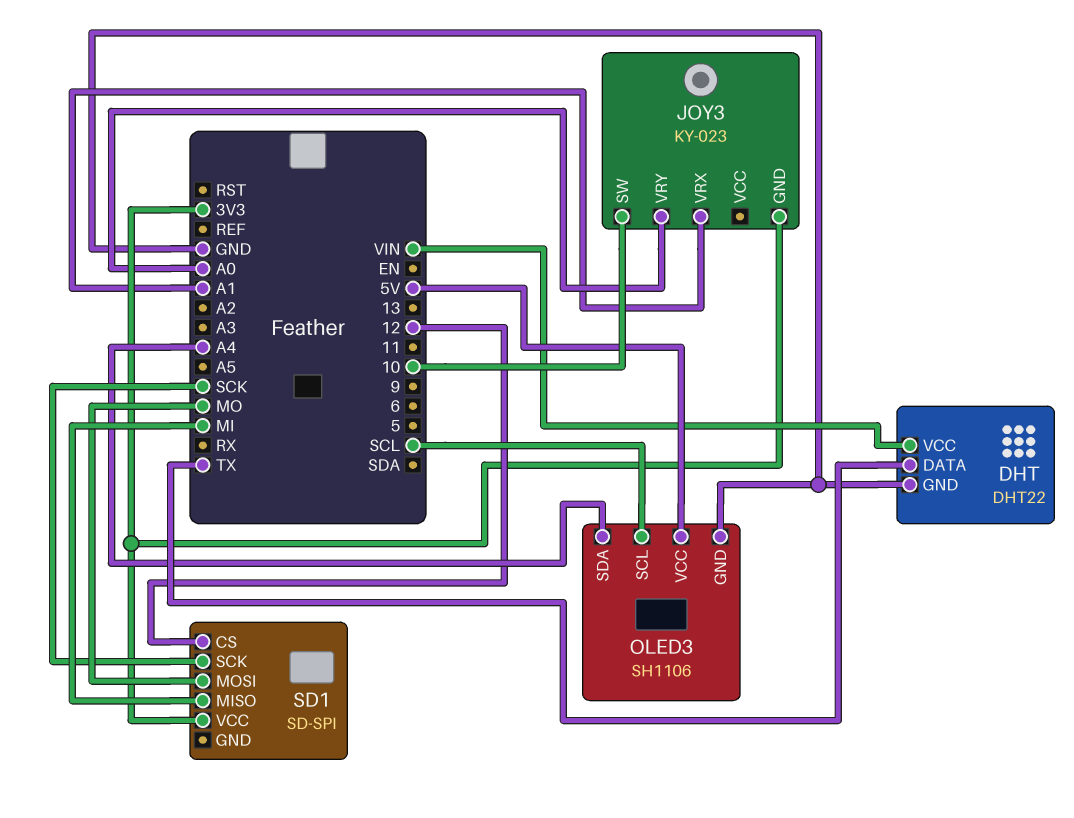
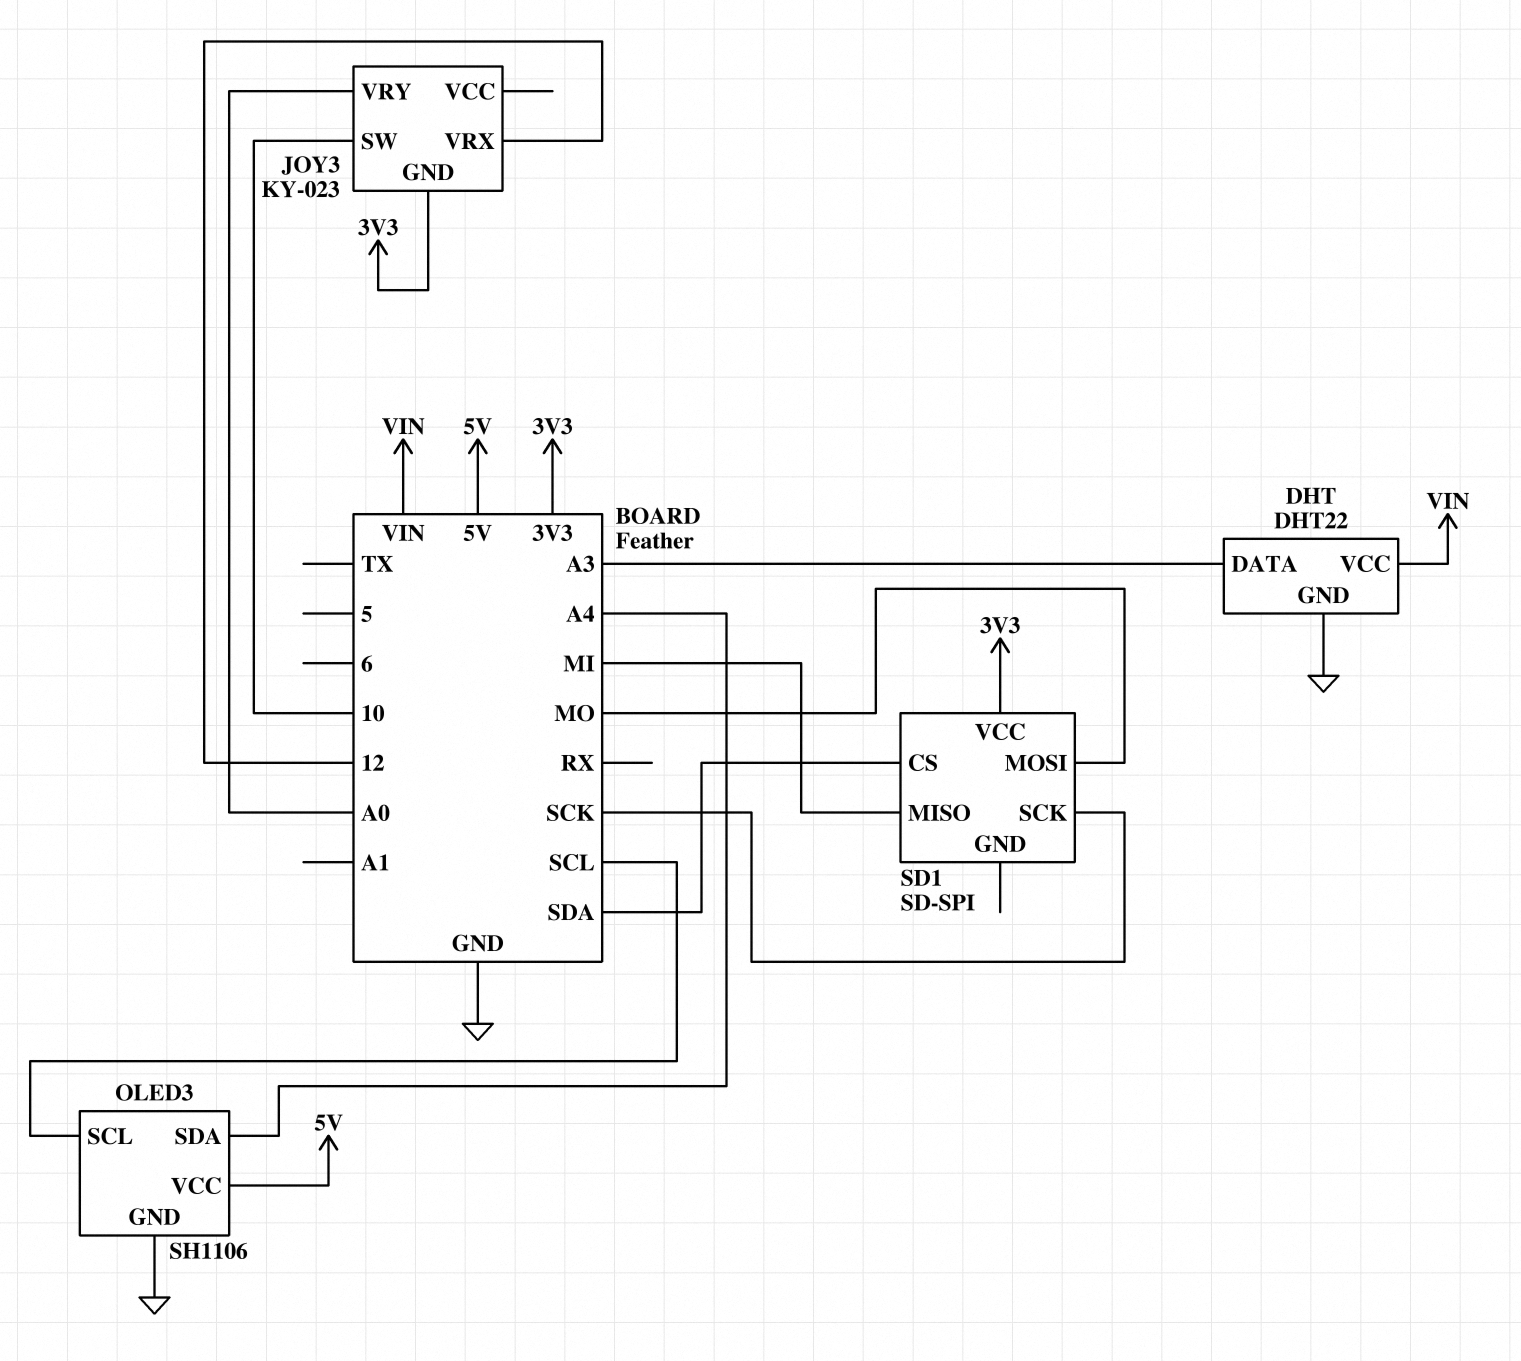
DHT pin DATA: TX -> A3
JOY3 pin VRX: A1 -> 12
SD1 pin CS: 12 -> SDA

